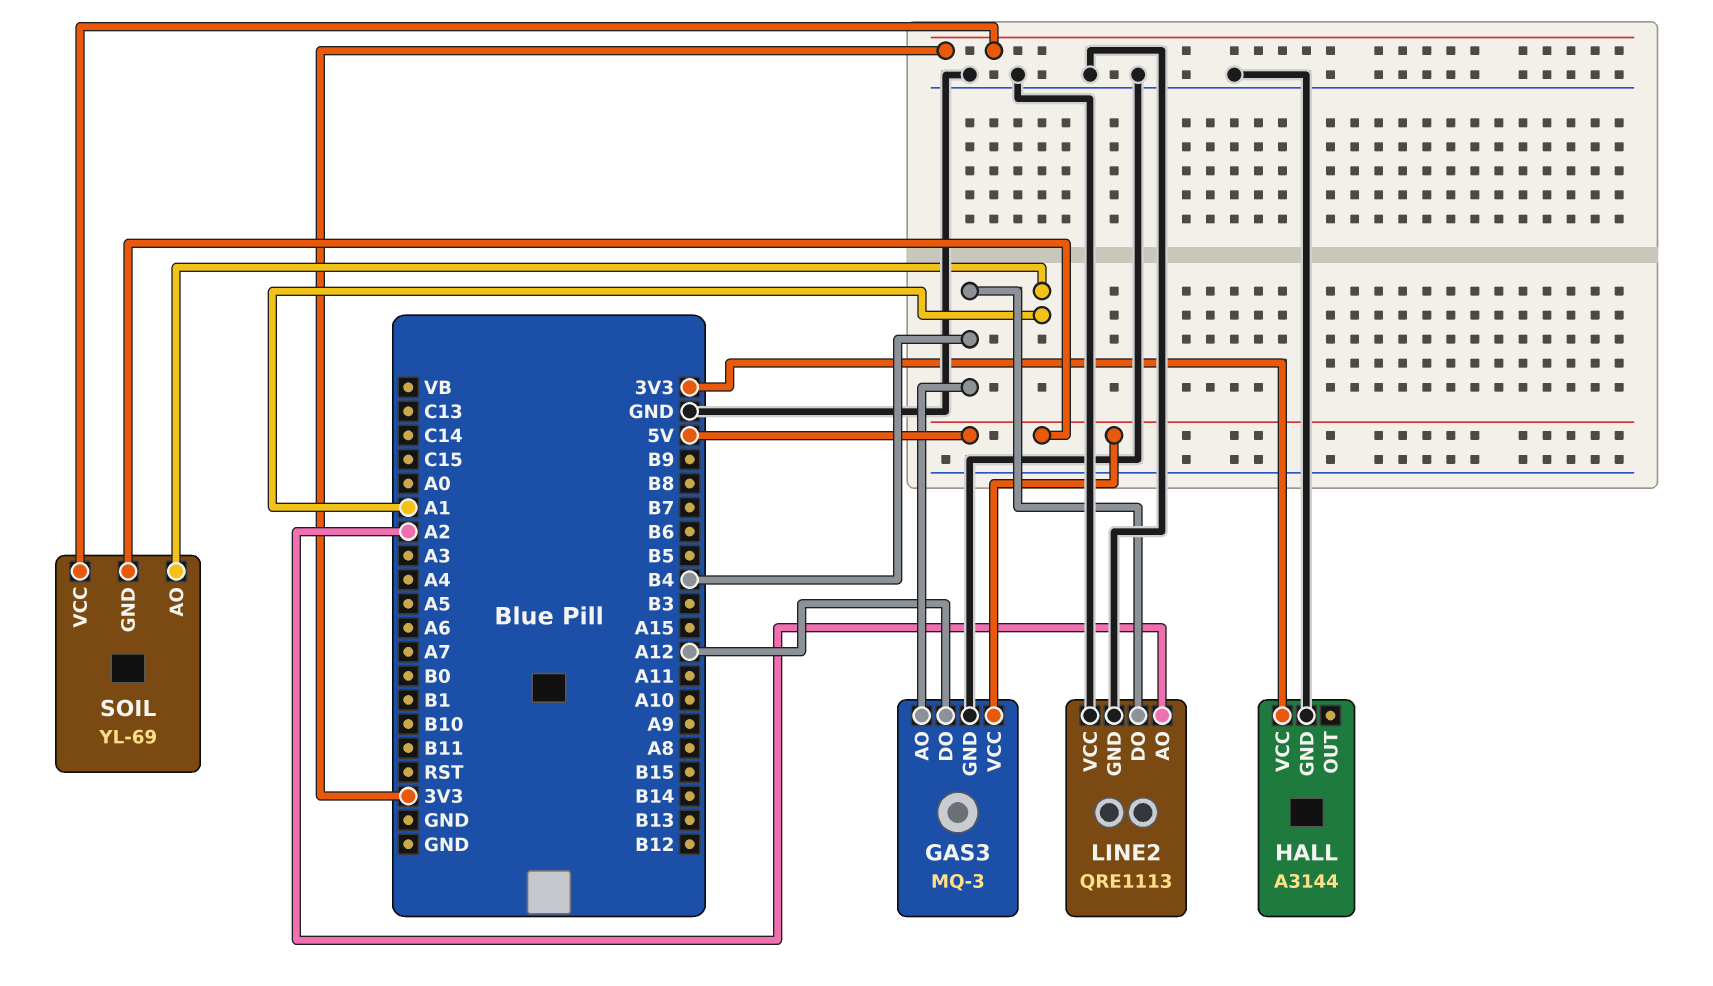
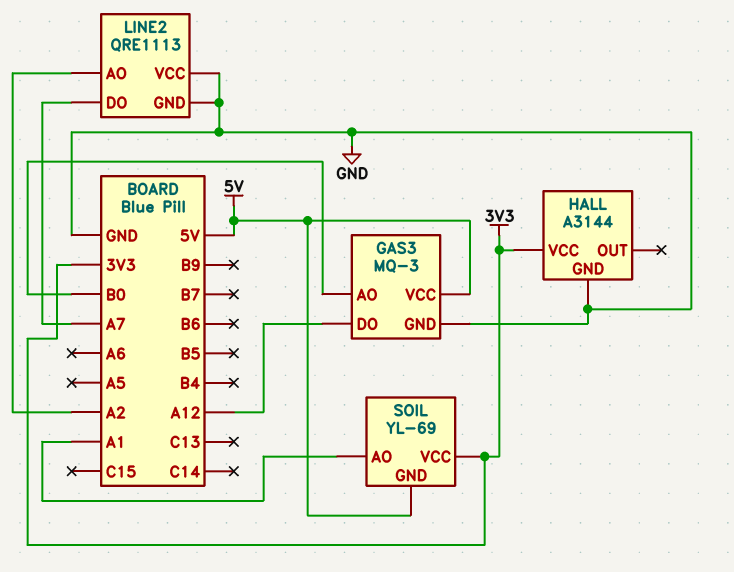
GAS3 pin AO: B4 -> B0
LINE2 pin DO: B4 -> A7

